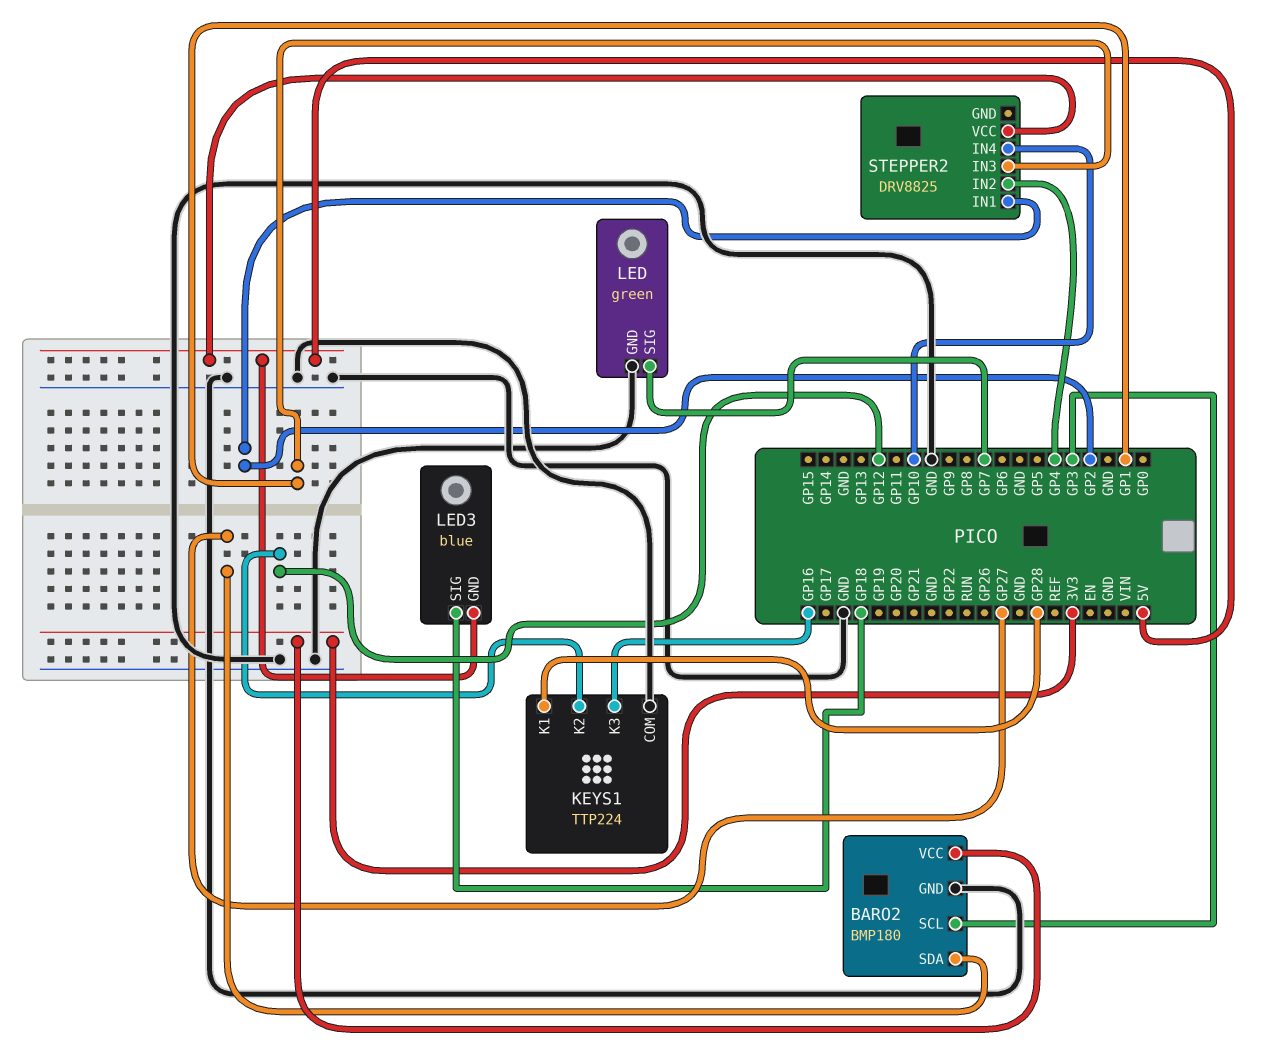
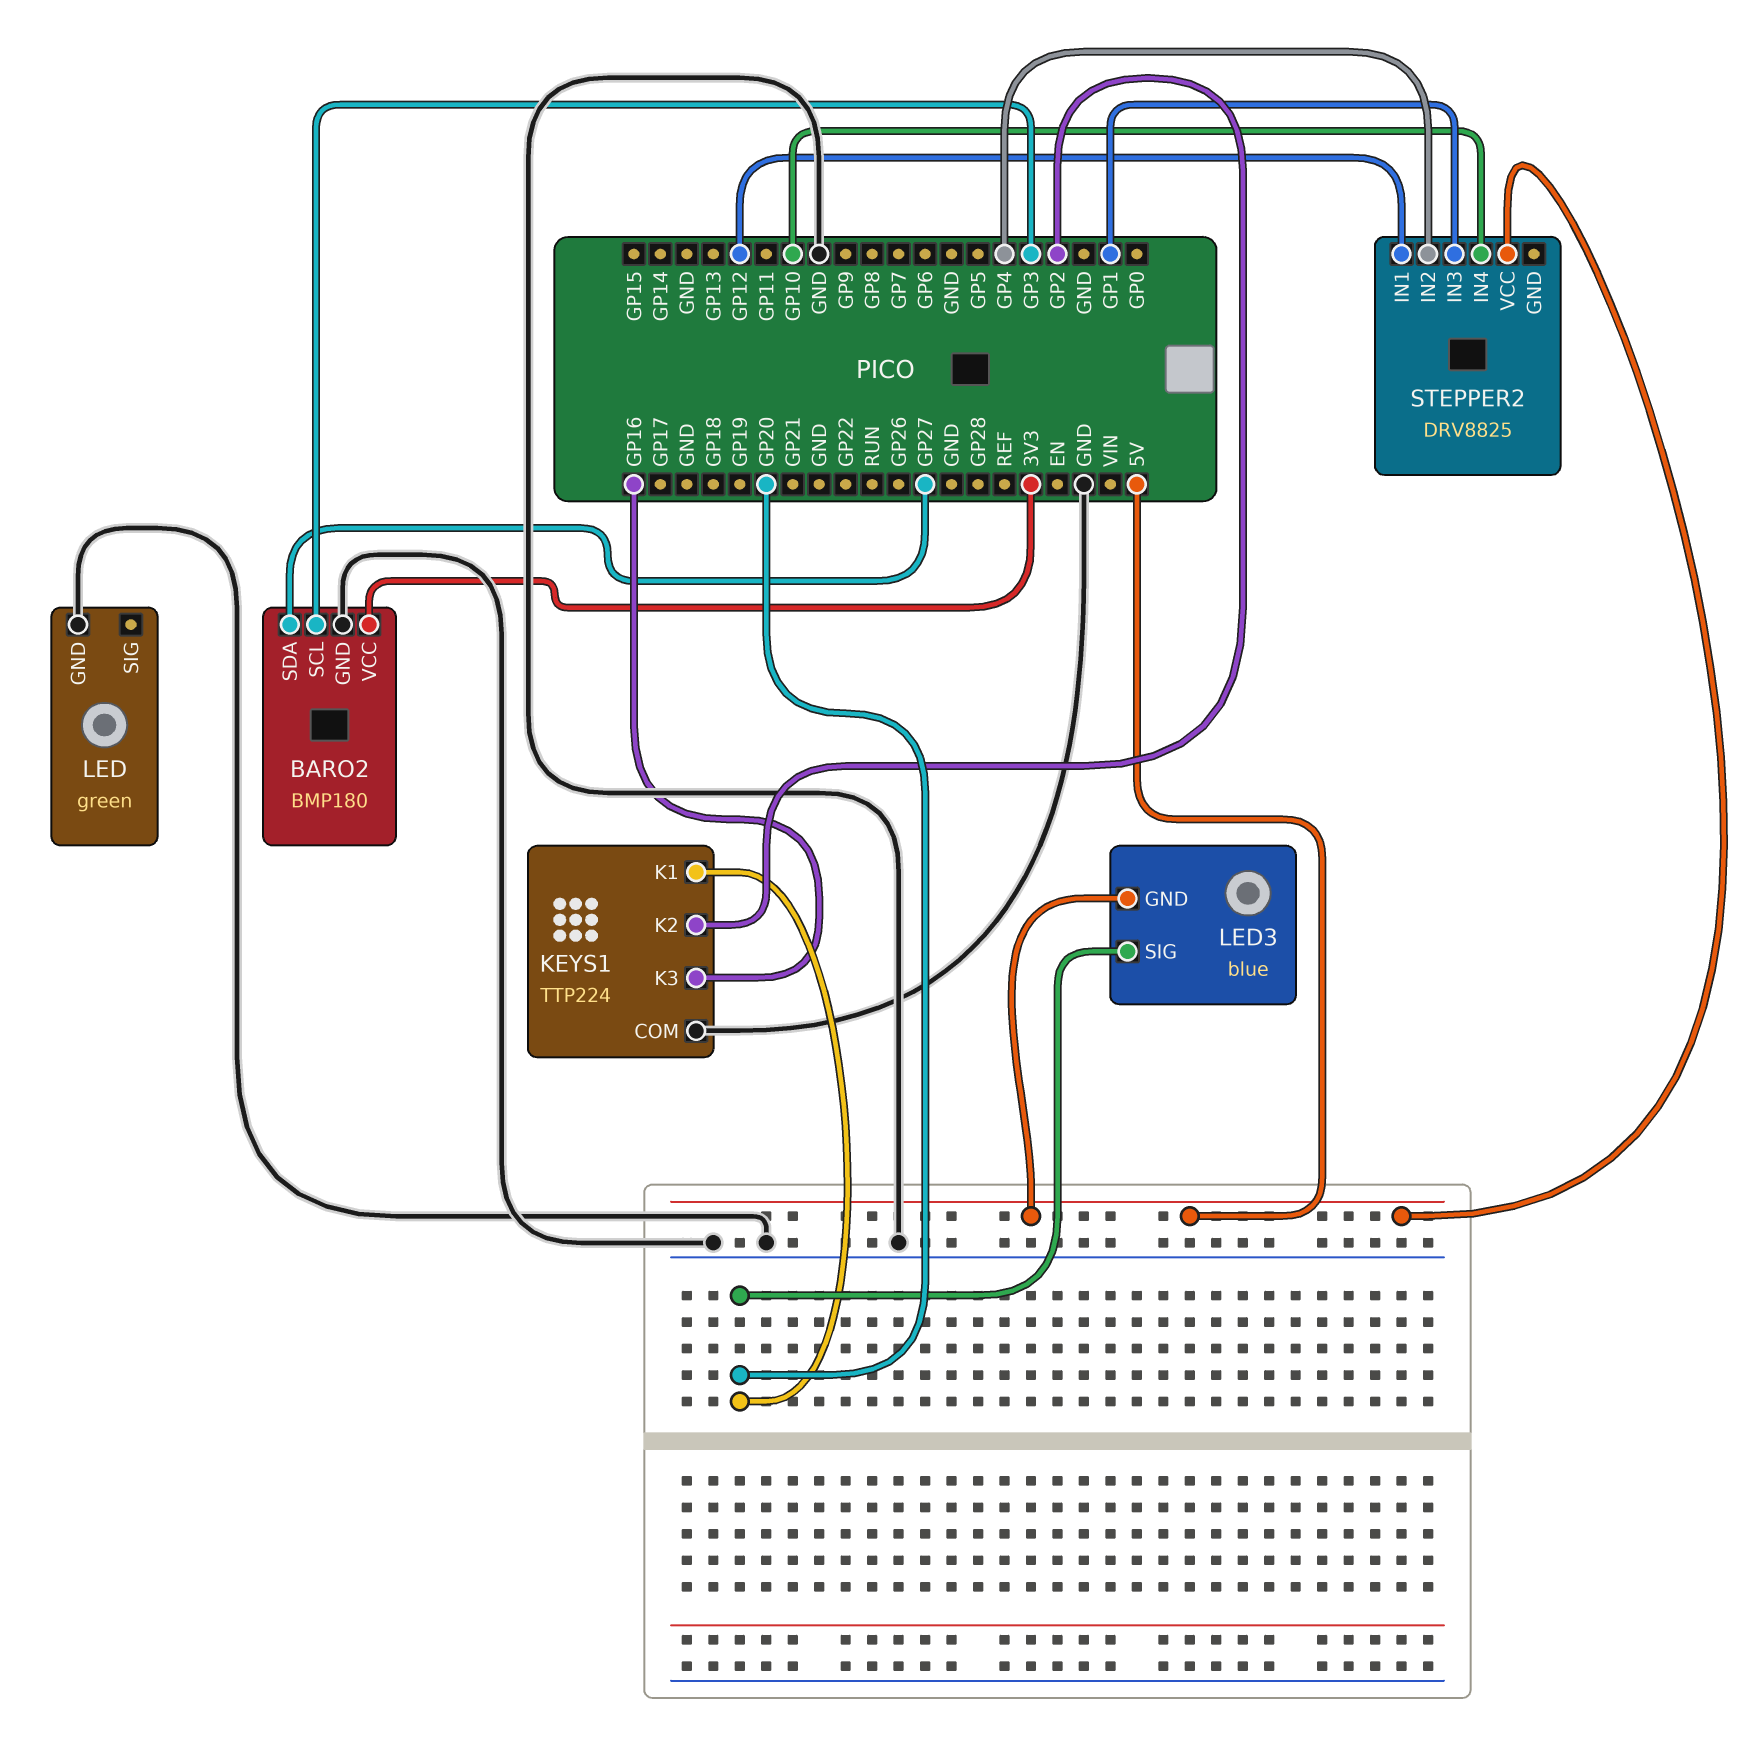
KEYS1 pin K1: GP28 -> GP20
KEYS1 pin K2: GP12 -> GP2
LED pin SIG: GP7 -> none
LED3 pin SIG: GP18 -> GP20
STEPPER2 pin IN1: GP2 -> GP12

